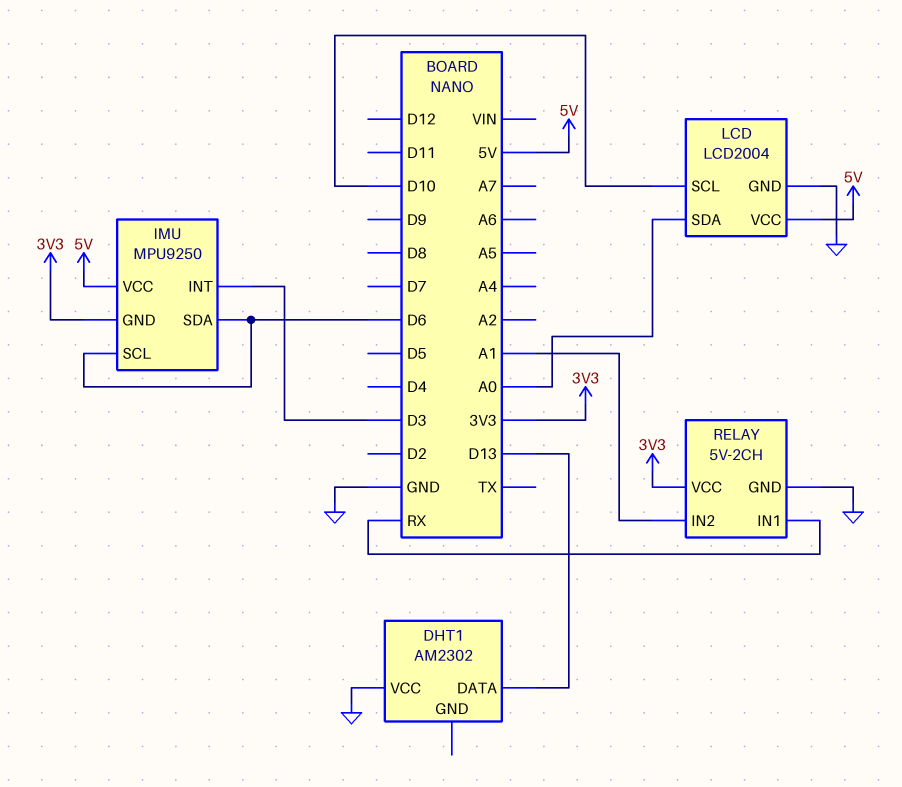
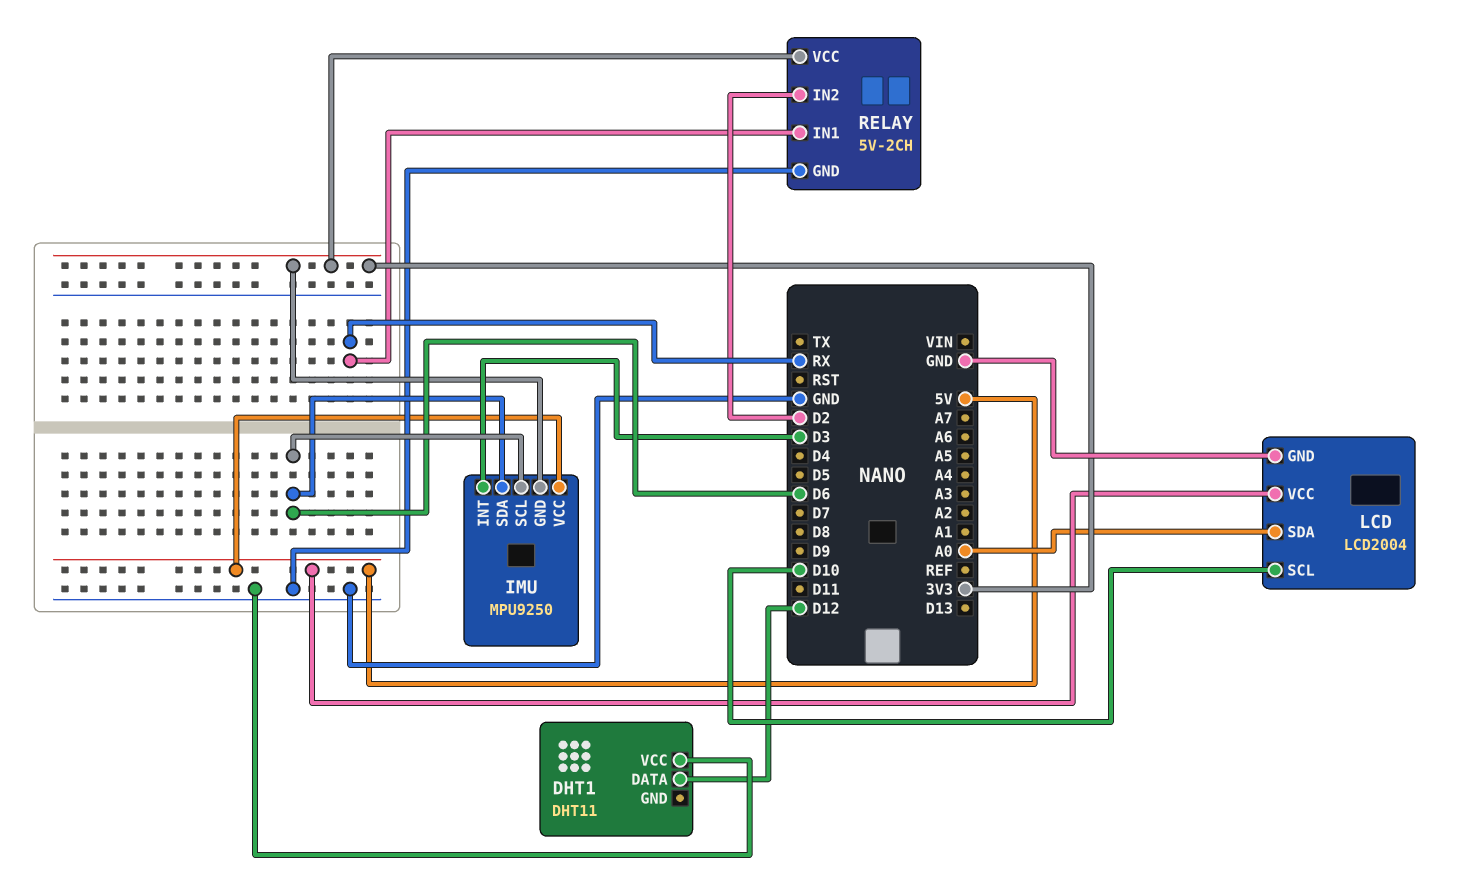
DHT1: AM2302 -> DHT11
DHT1 pin DATA: D13 -> D12
RELAY pin IN2: A1 -> D2

